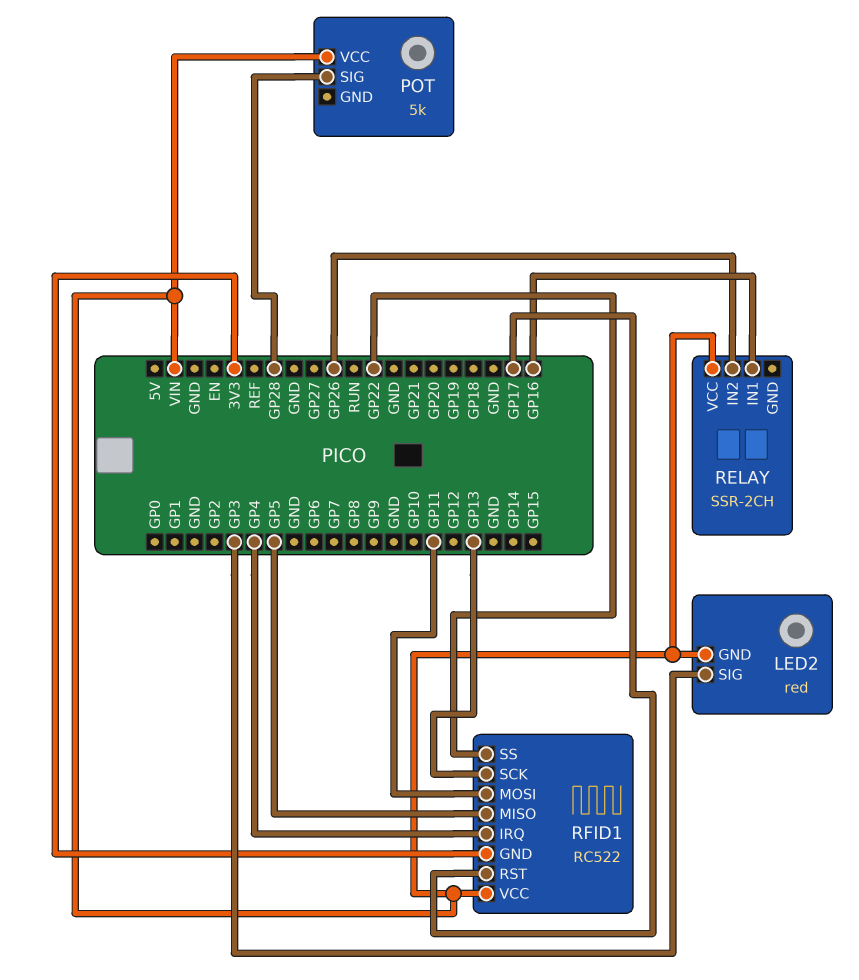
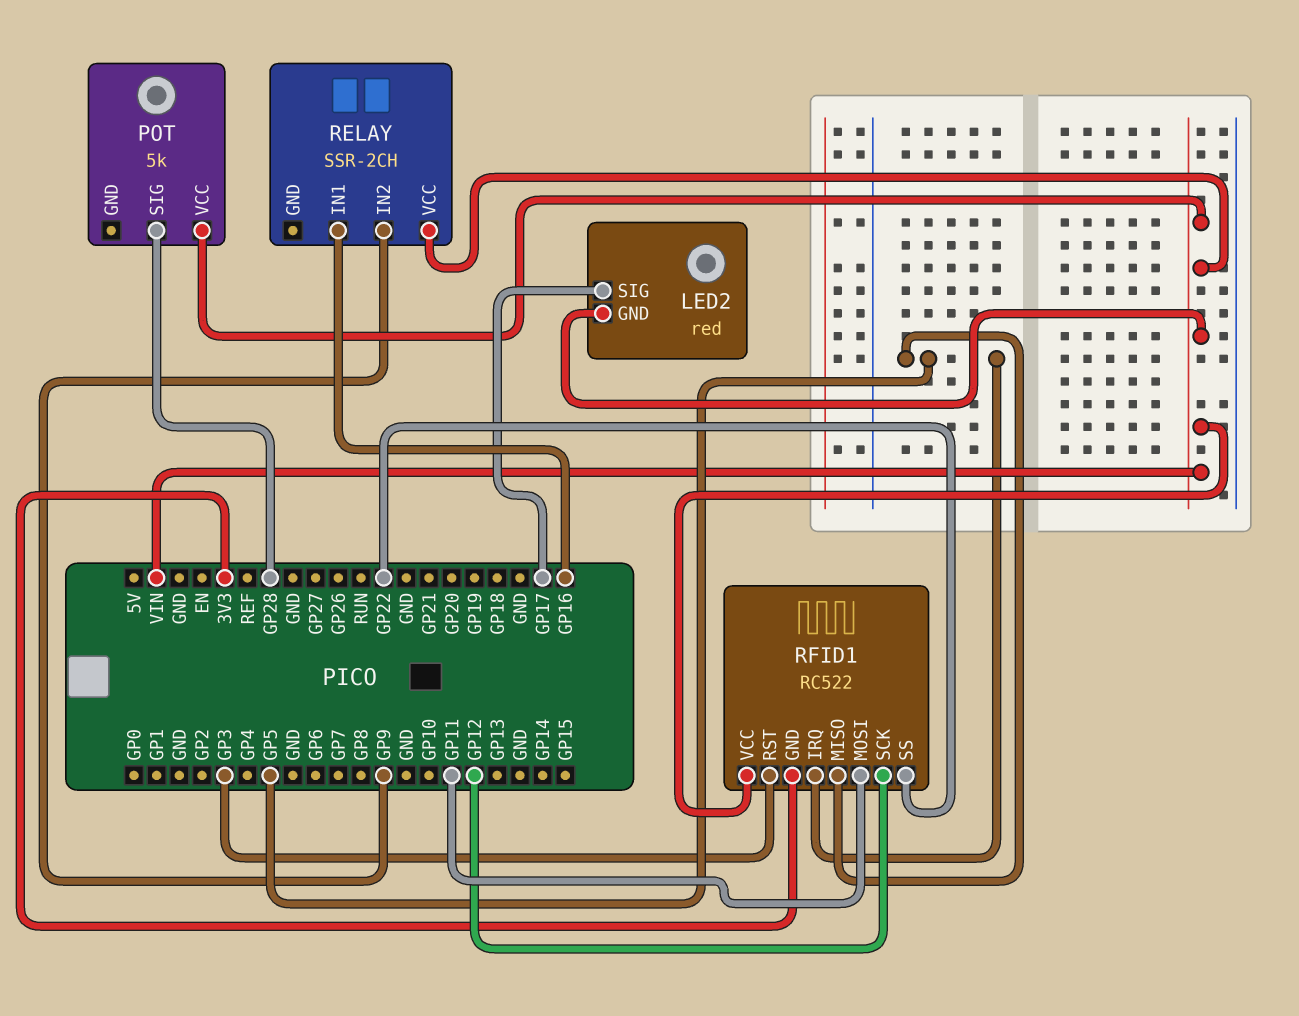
LED2 pin SIG: GP3 -> GP17
RELAY pin IN2: GP26 -> GP9
RFID1 pin IRQ: GP4 -> GP5
RFID1 pin RST: GP17 -> GP3
RFID1 pin SCK: GP13 -> GP12

